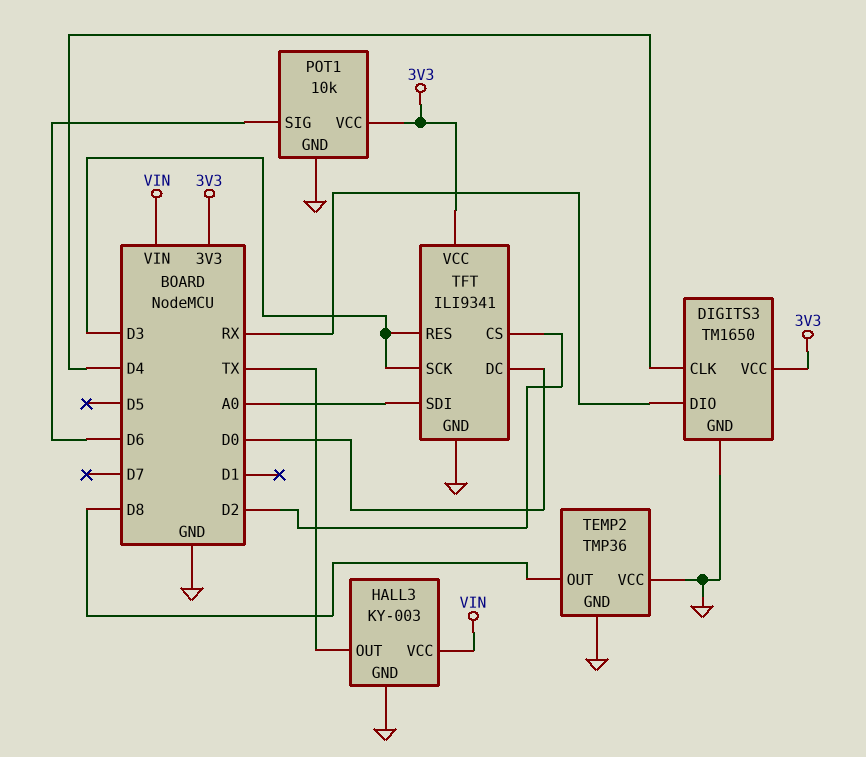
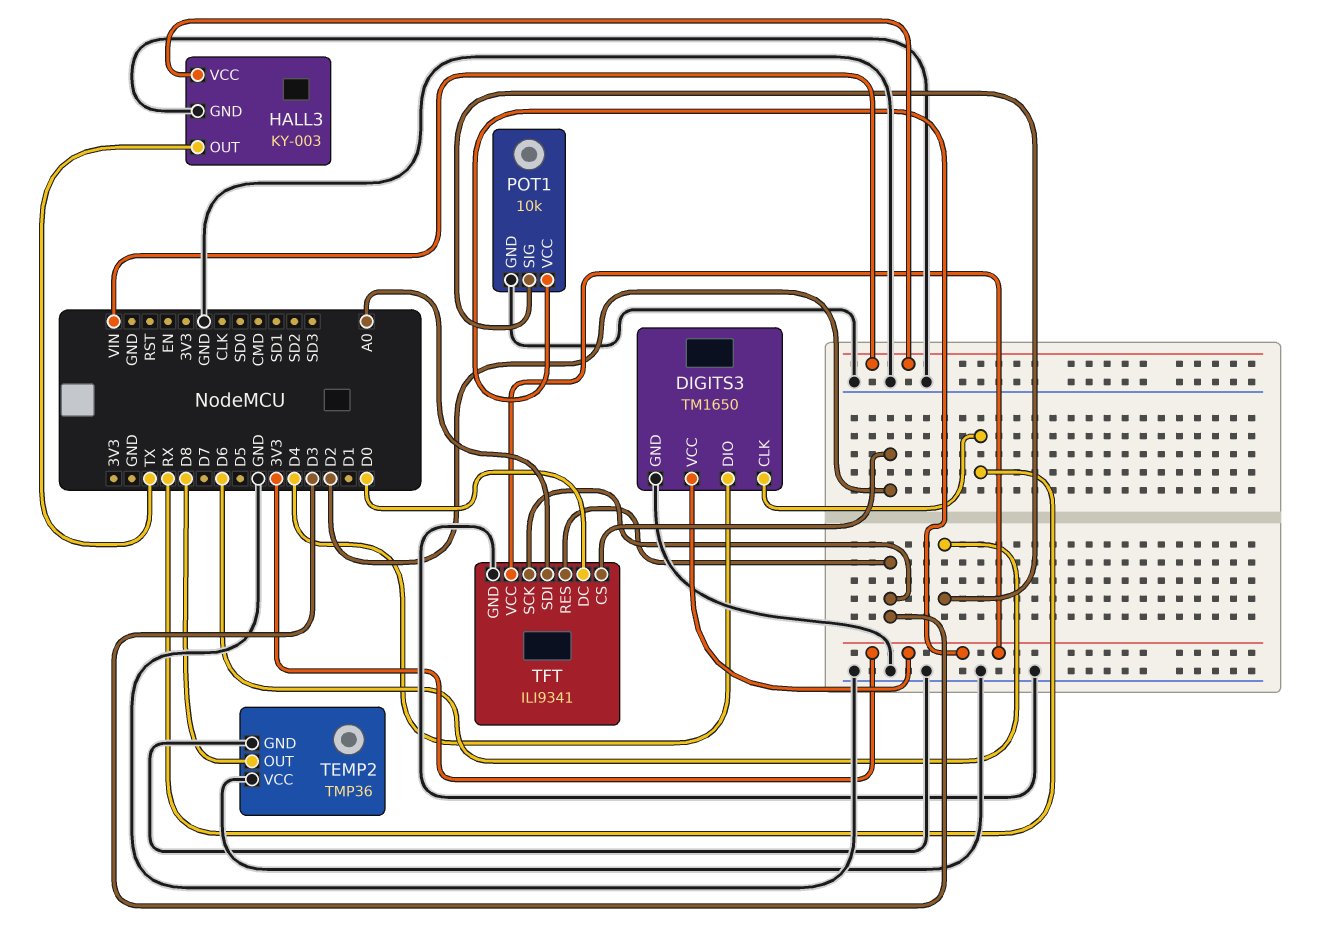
DIGITS3 pin CLK: D4 -> RX
DIGITS3 pin DIO: RX -> D4

